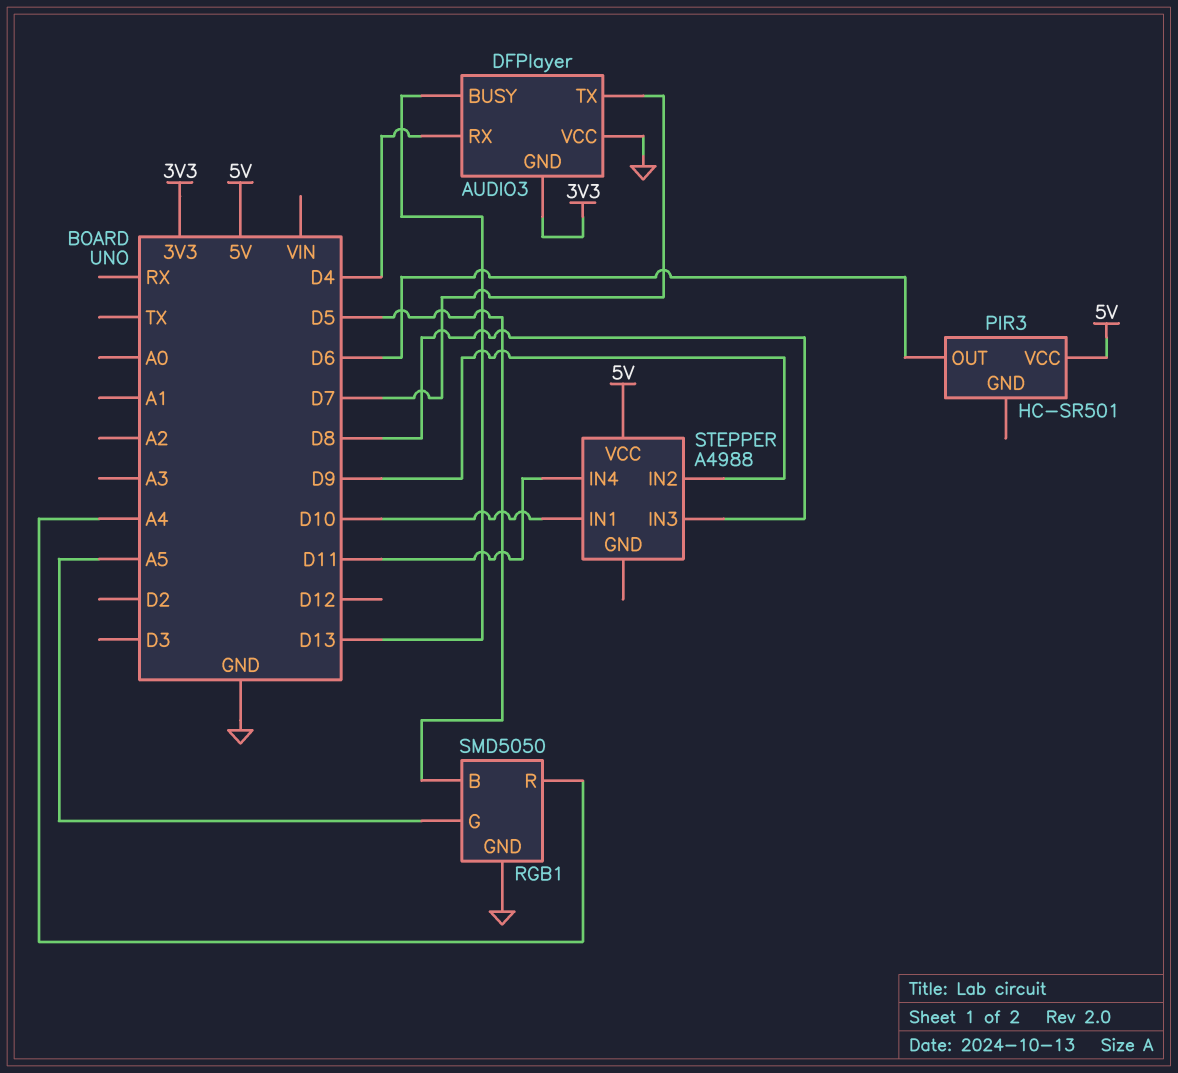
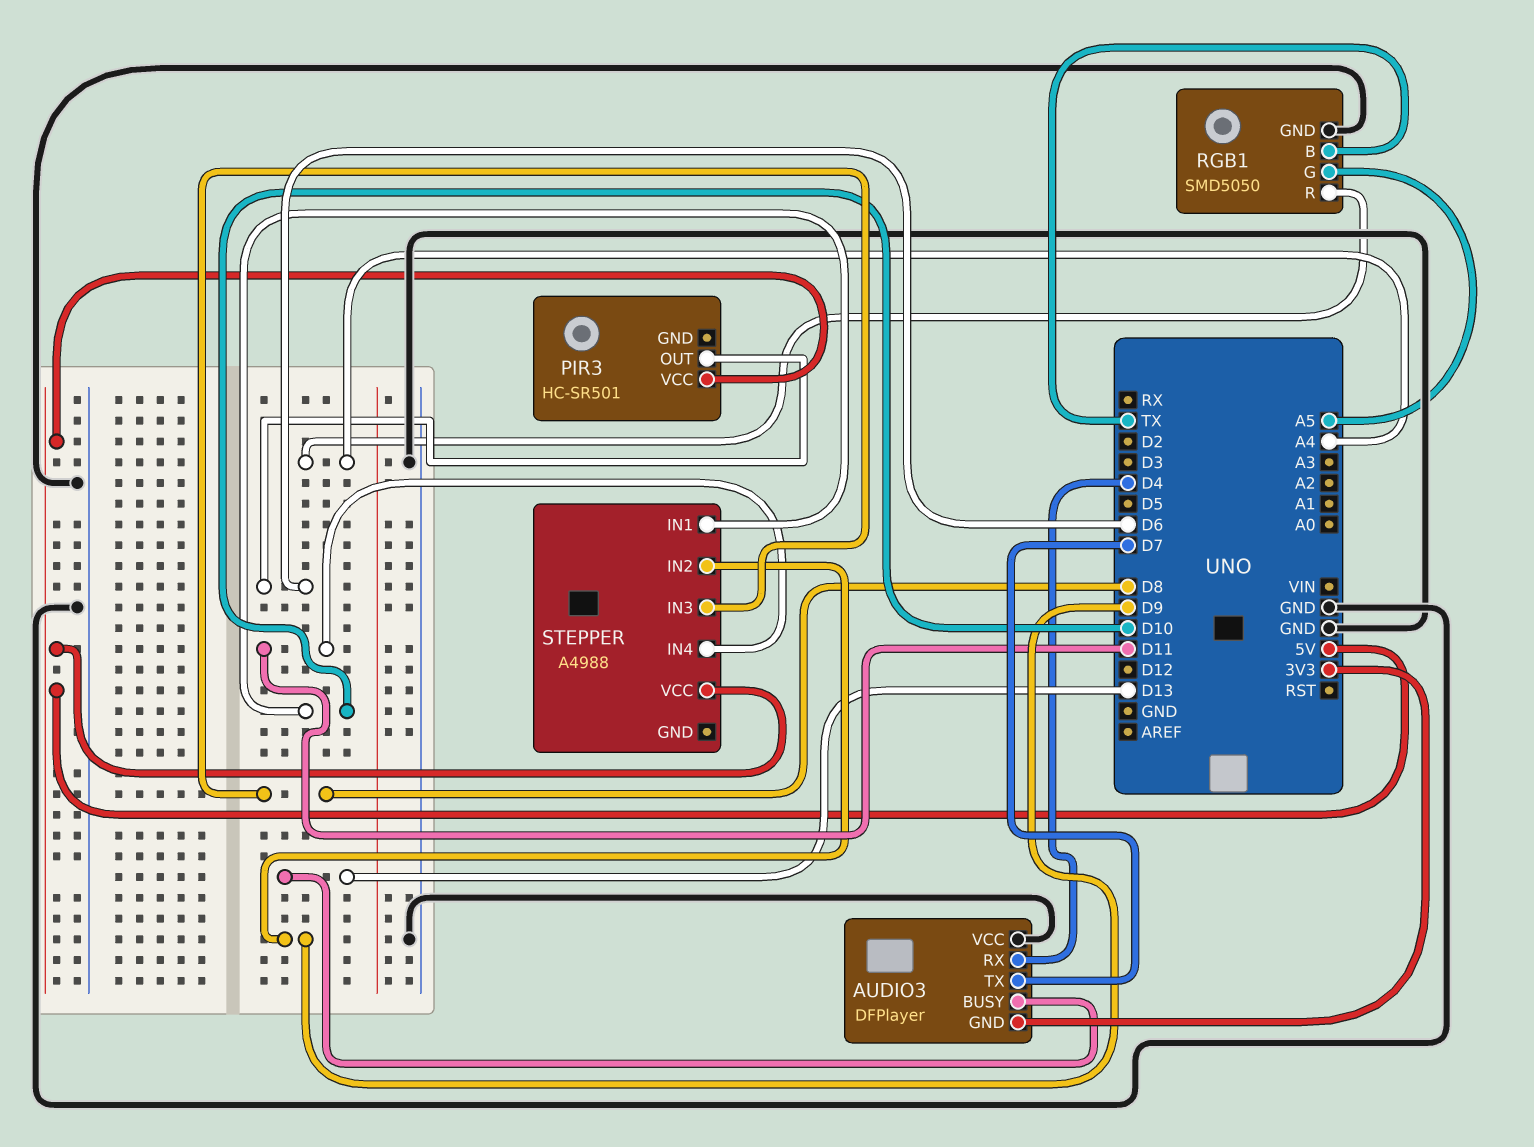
RGB1 pin B: D5 -> TX

